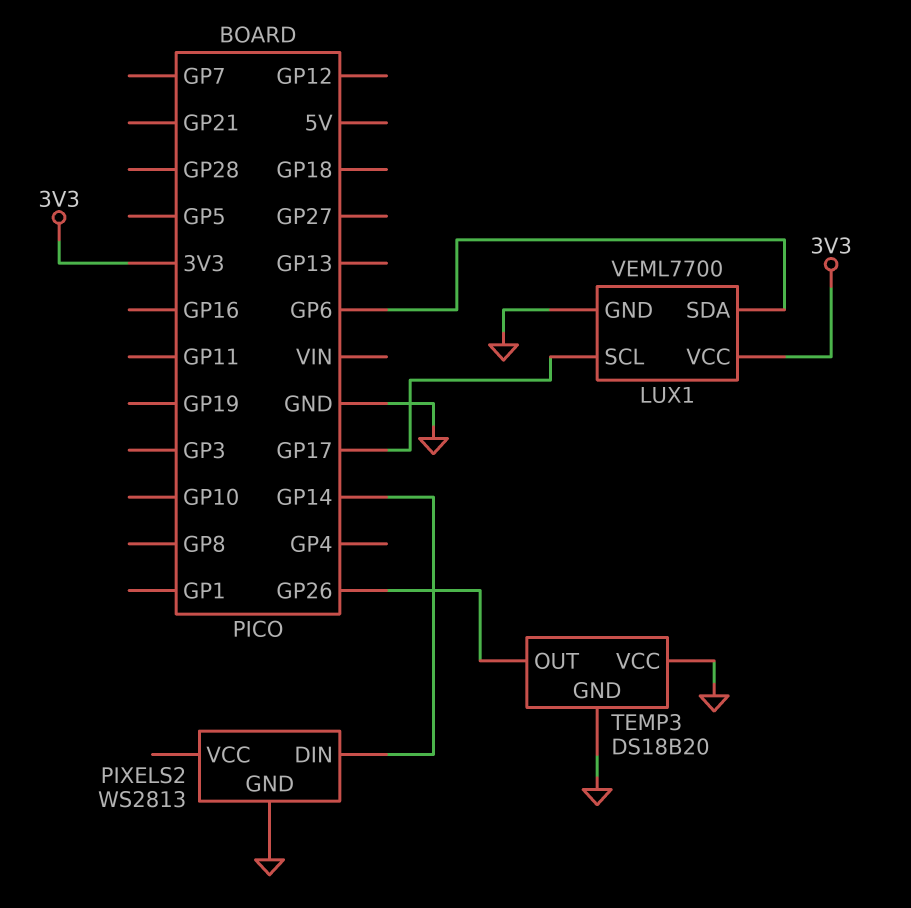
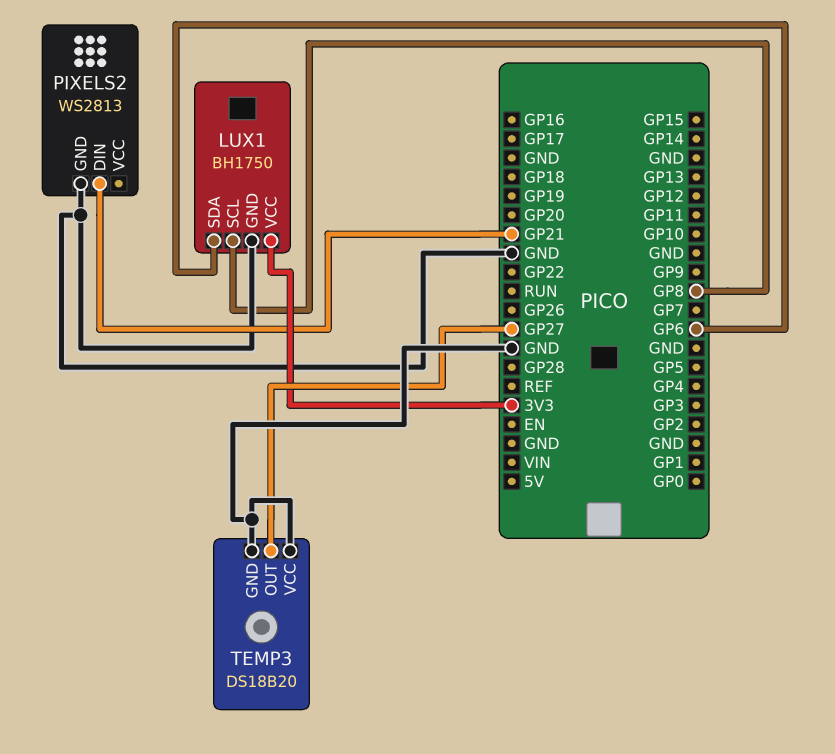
LUX1: VEML7700 -> BH1750
LUX1 pin SCL: GP17 -> GP8
PIXELS2 pin DIN: GP14 -> GP21
TEMP3 pin OUT: GP26 -> GP27

